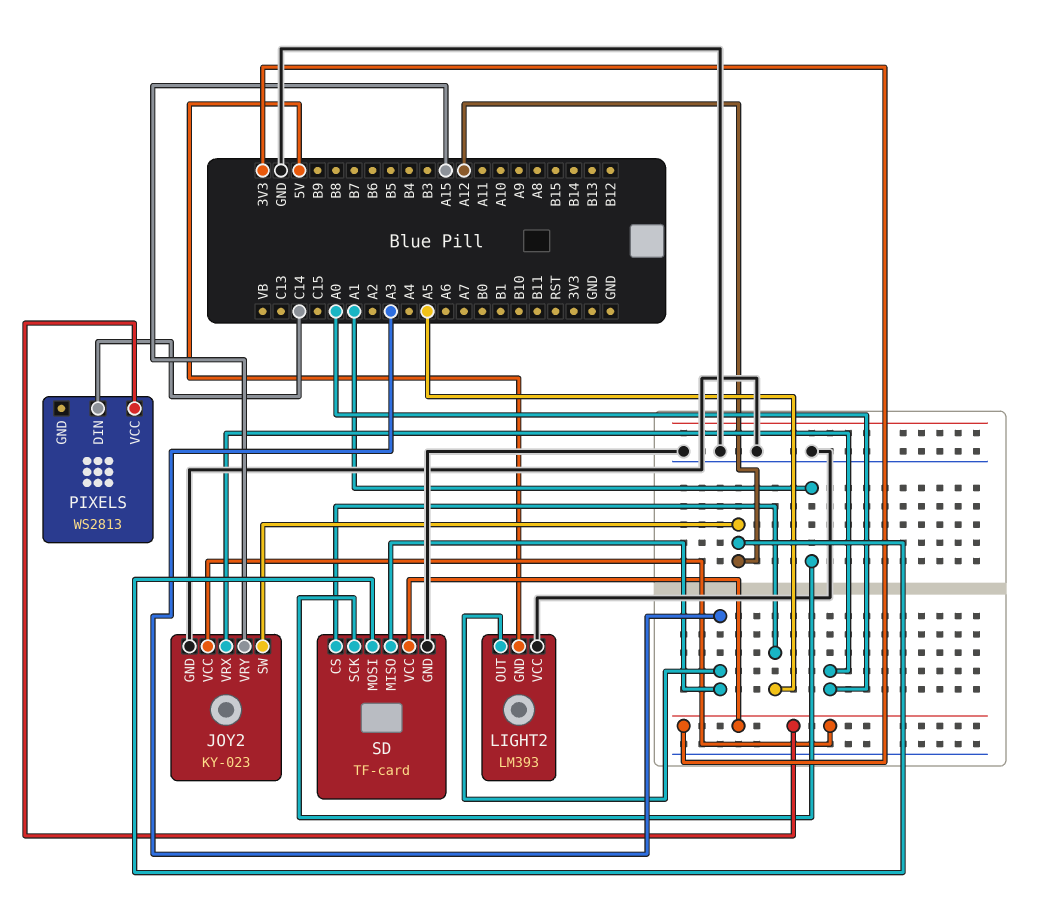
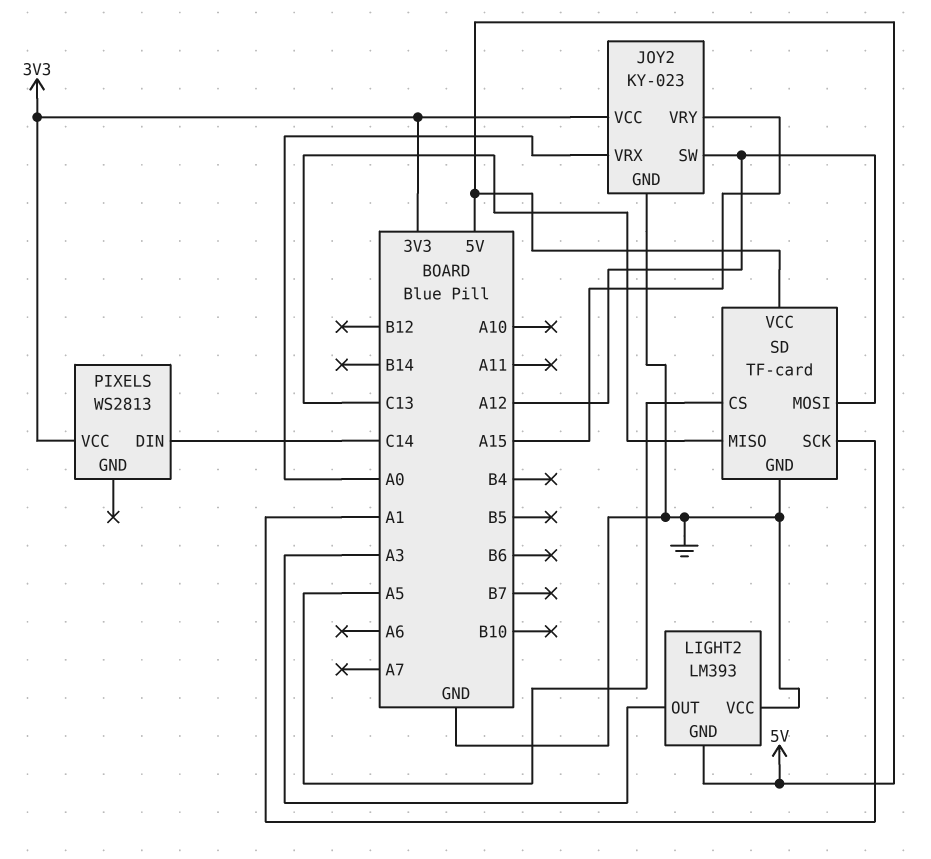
SD pin MISO: A3 -> C13
SD pin VCC: 3V3 -> 5V

